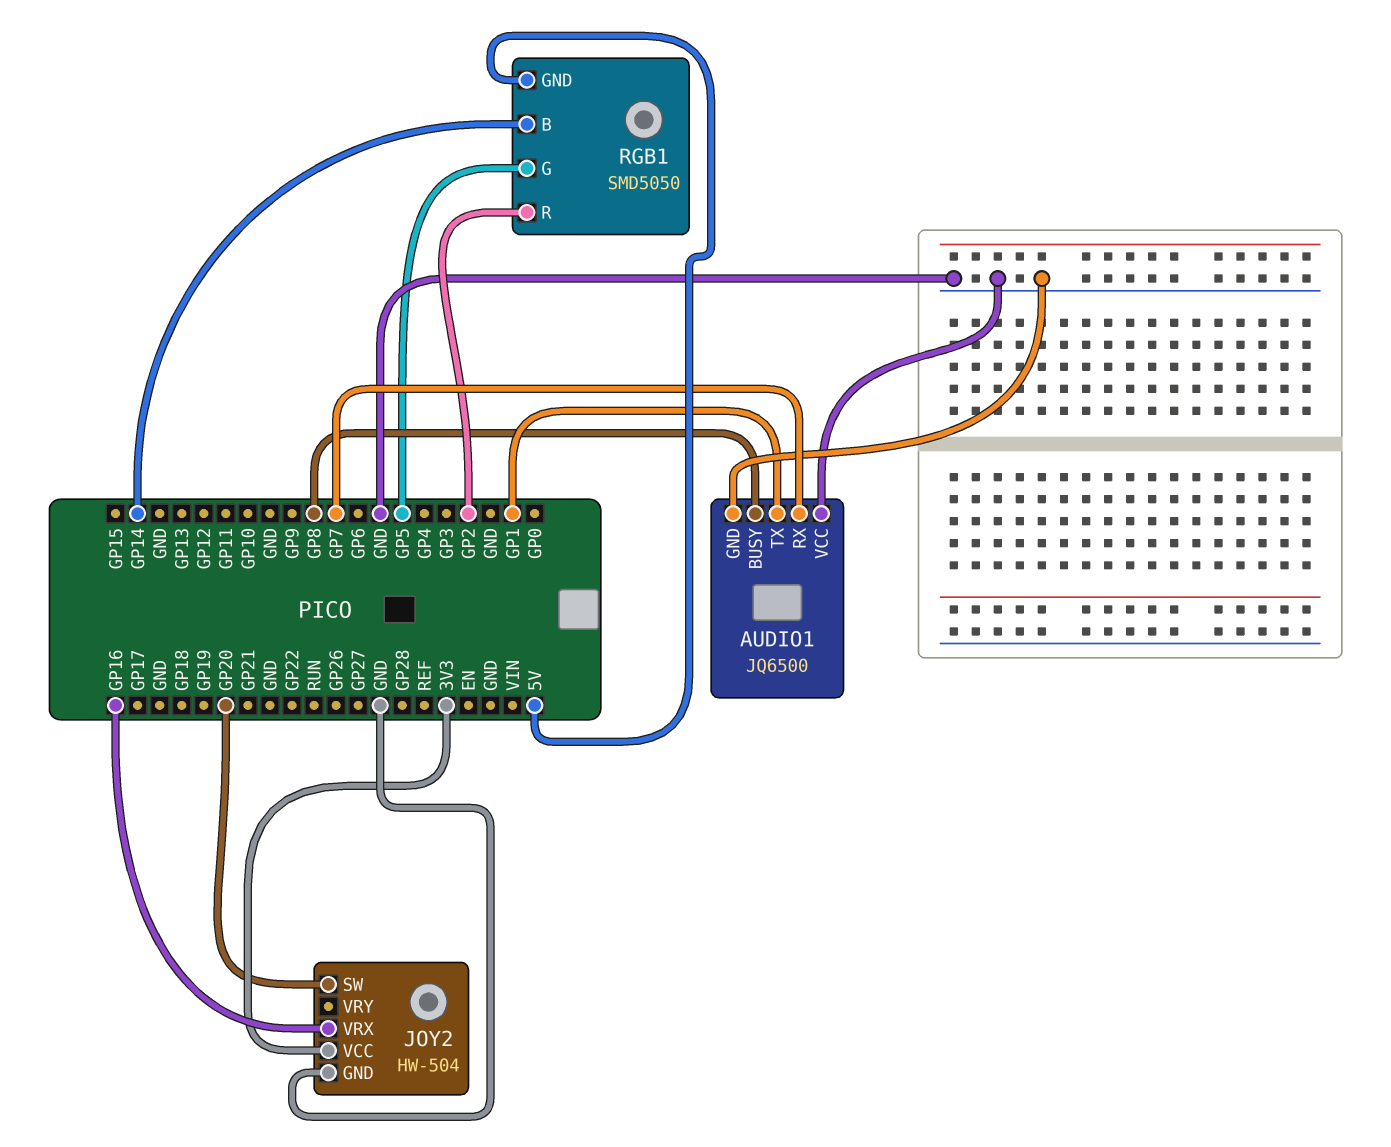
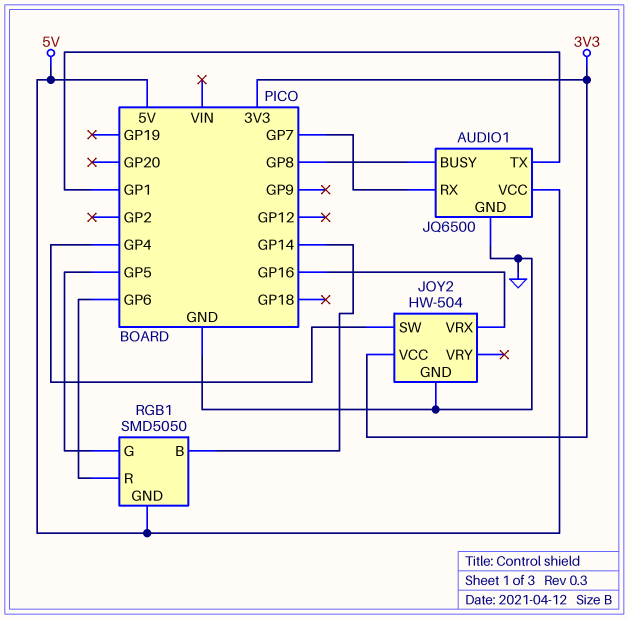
AUDIO1 pin VCC: GND -> 5V
JOY2 pin SW: GP20 -> GP4
RGB1 pin R: GP2 -> GP6

